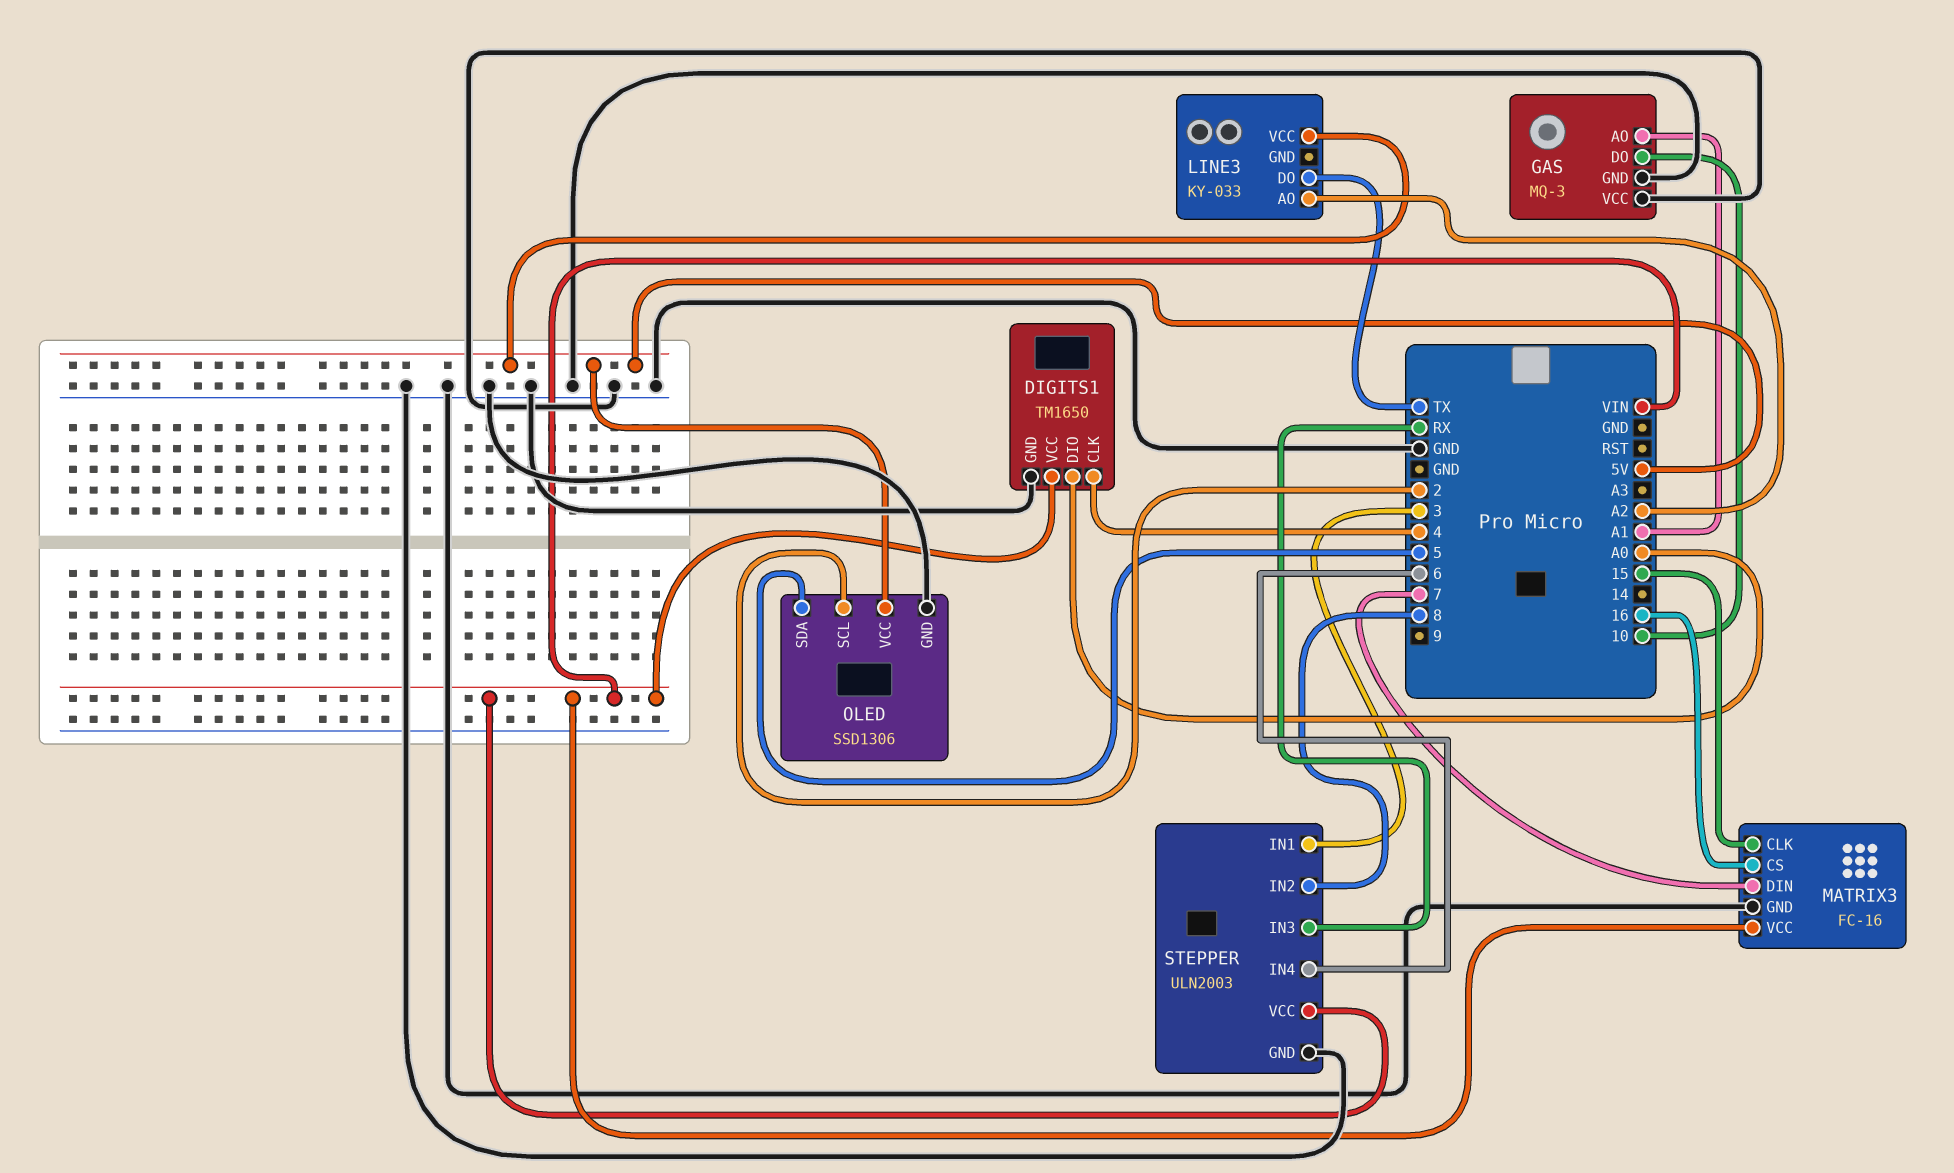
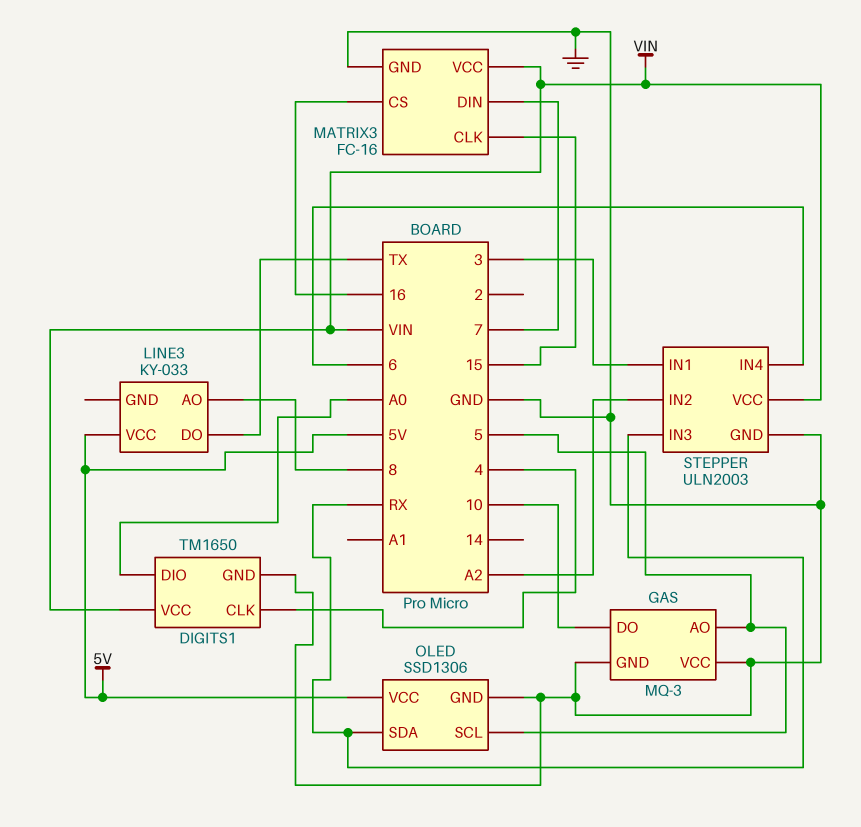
GAS pin AO: A1 -> 5
LINE3 pin AO: A2 -> 8
OLED pin SCL: 2 -> 5
OLED pin SDA: 5 -> RX
STEPPER pin IN2: 8 -> A2

